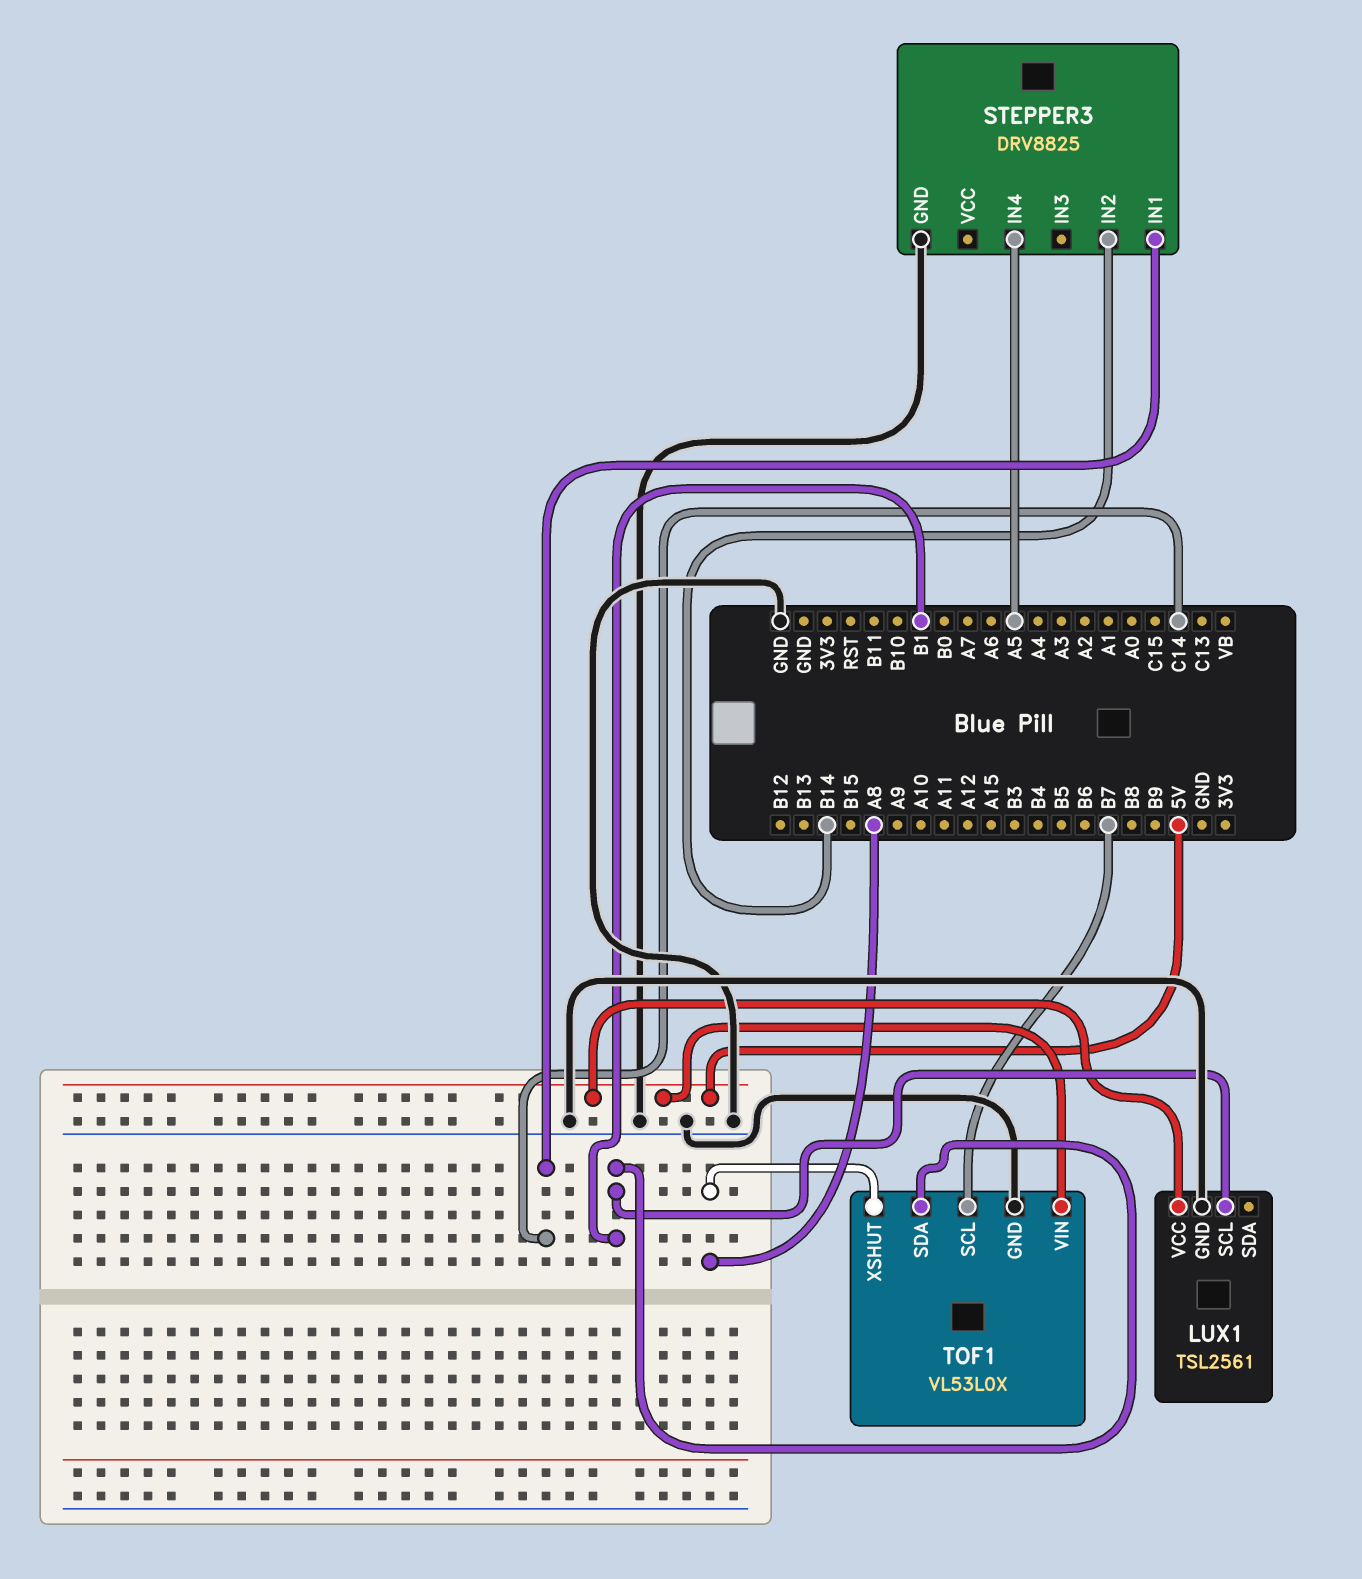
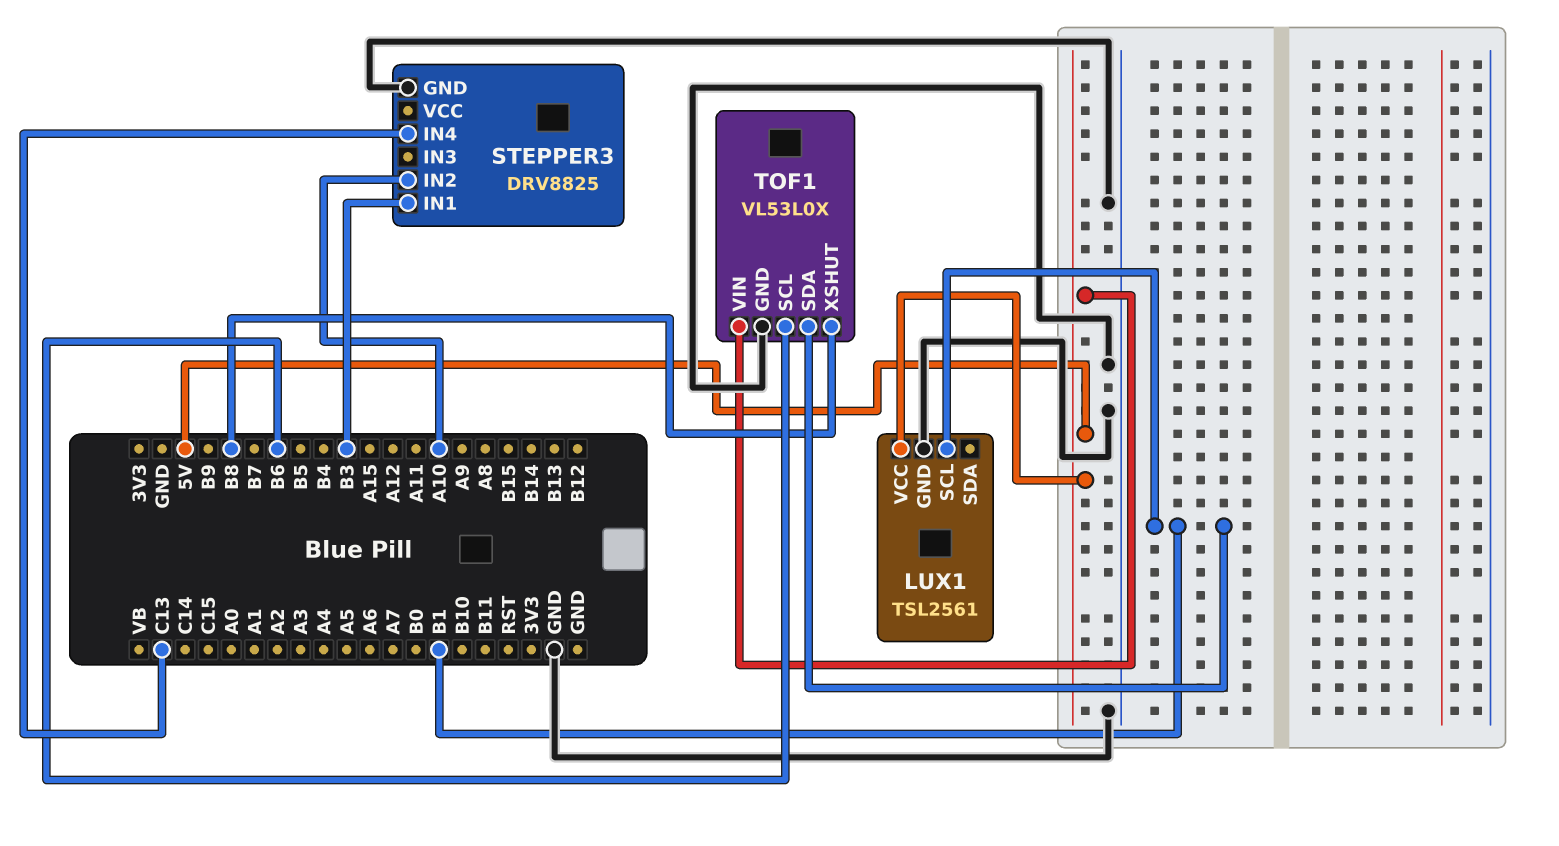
STEPPER3 pin IN1: C14 -> B3
STEPPER3 pin IN2: B14 -> A10
STEPPER3 pin IN4: A5 -> C13
TOF1 pin SCL: B7 -> B6
TOF1 pin XSHUT: A8 -> B8

